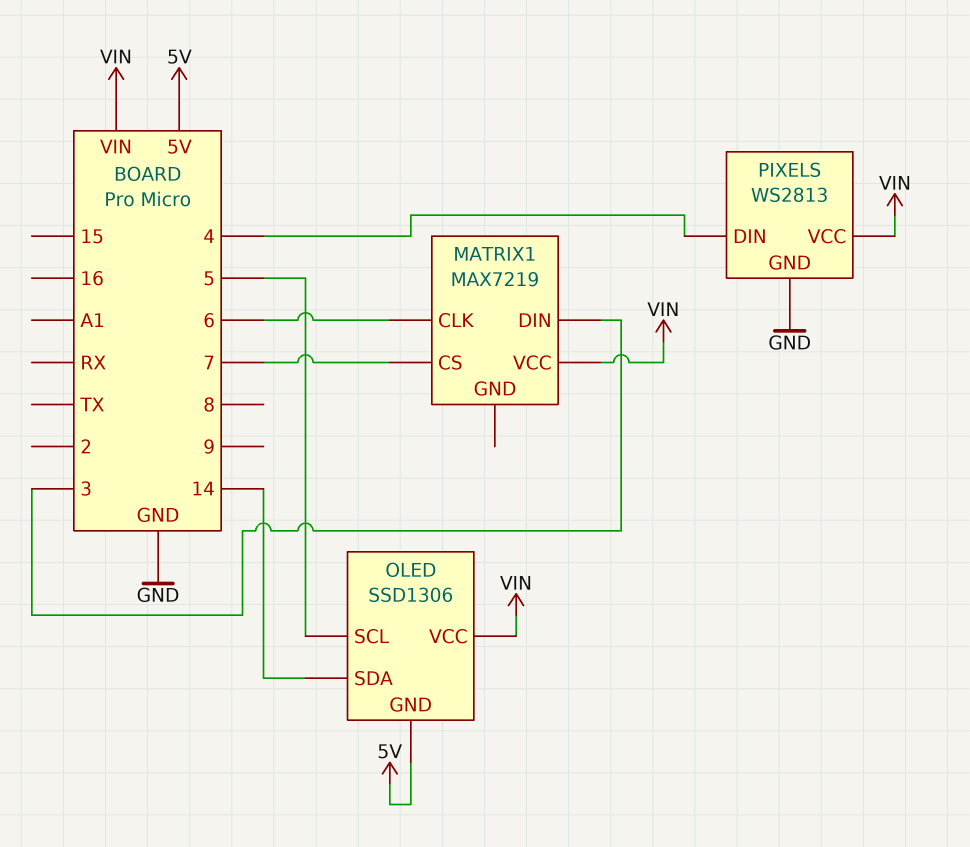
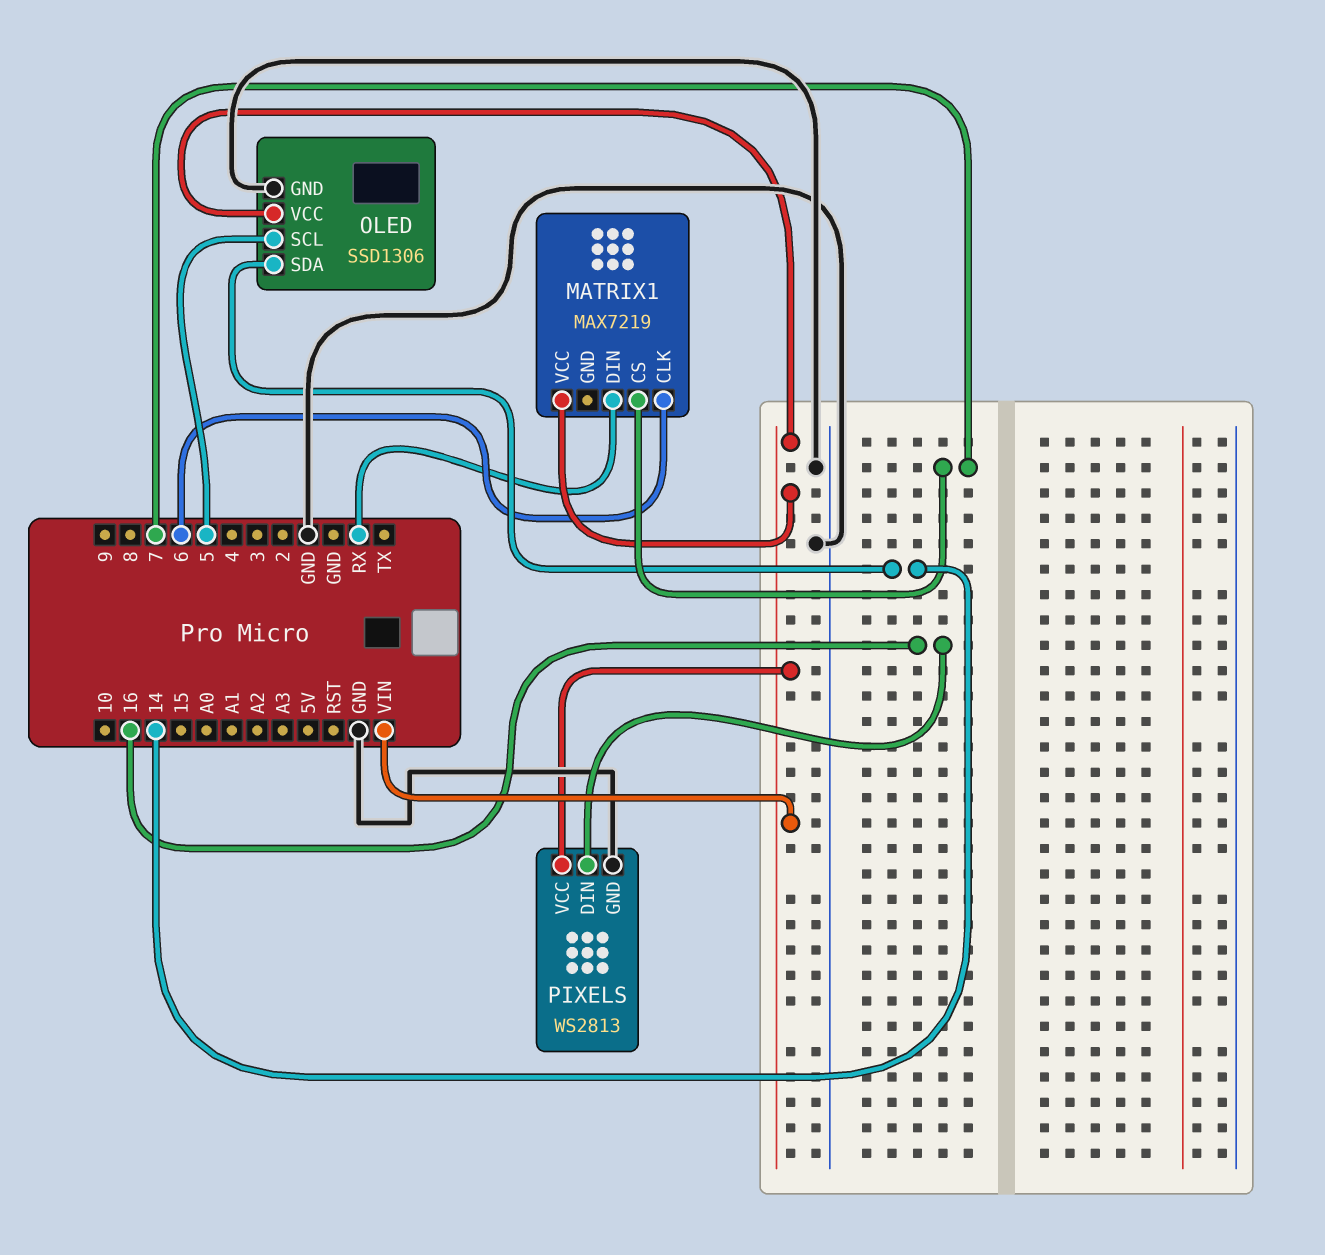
MATRIX1 pin DIN: 3 -> RX
OLED pin GND: 5V -> GND
PIXELS pin DIN: 4 -> 16

